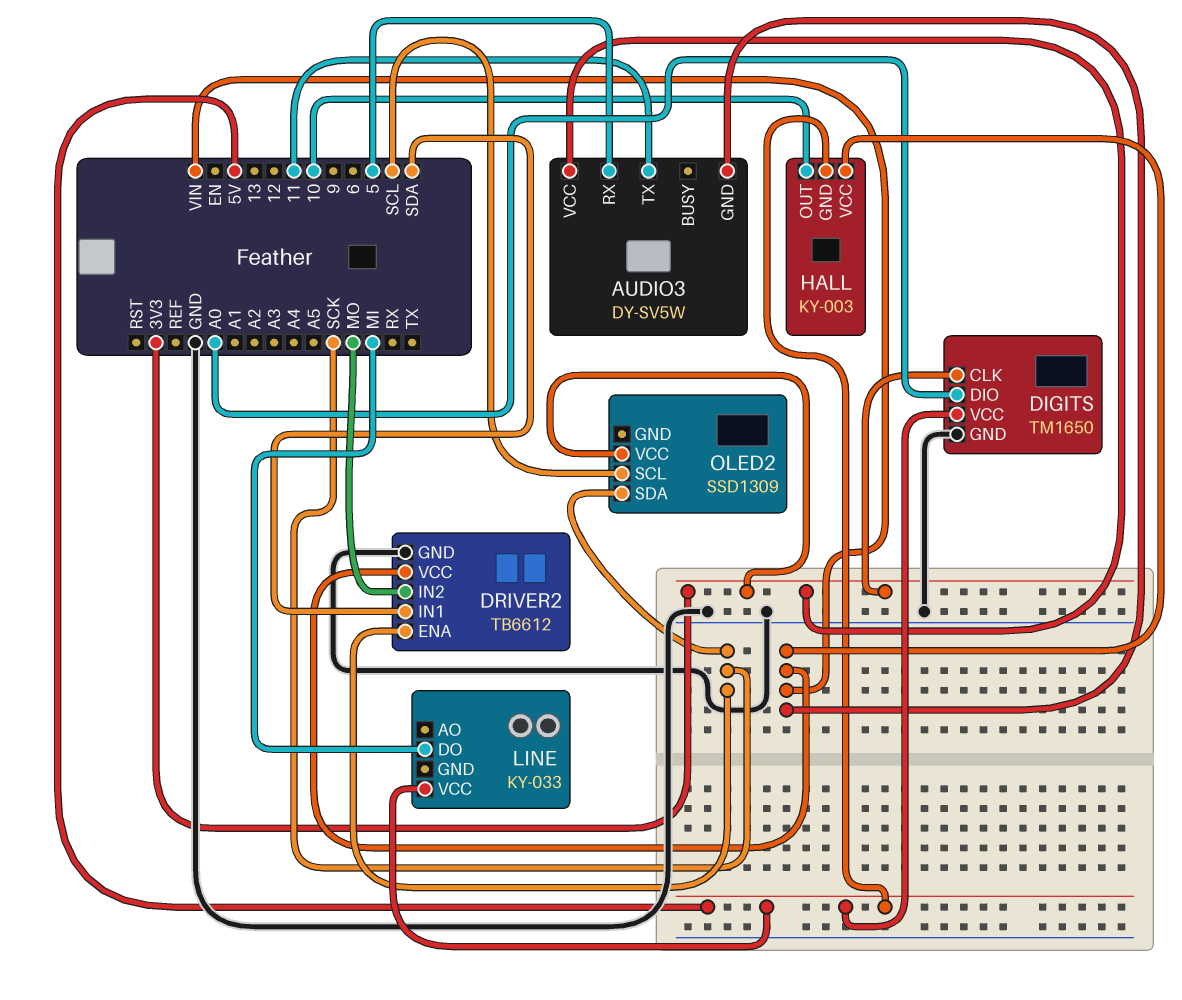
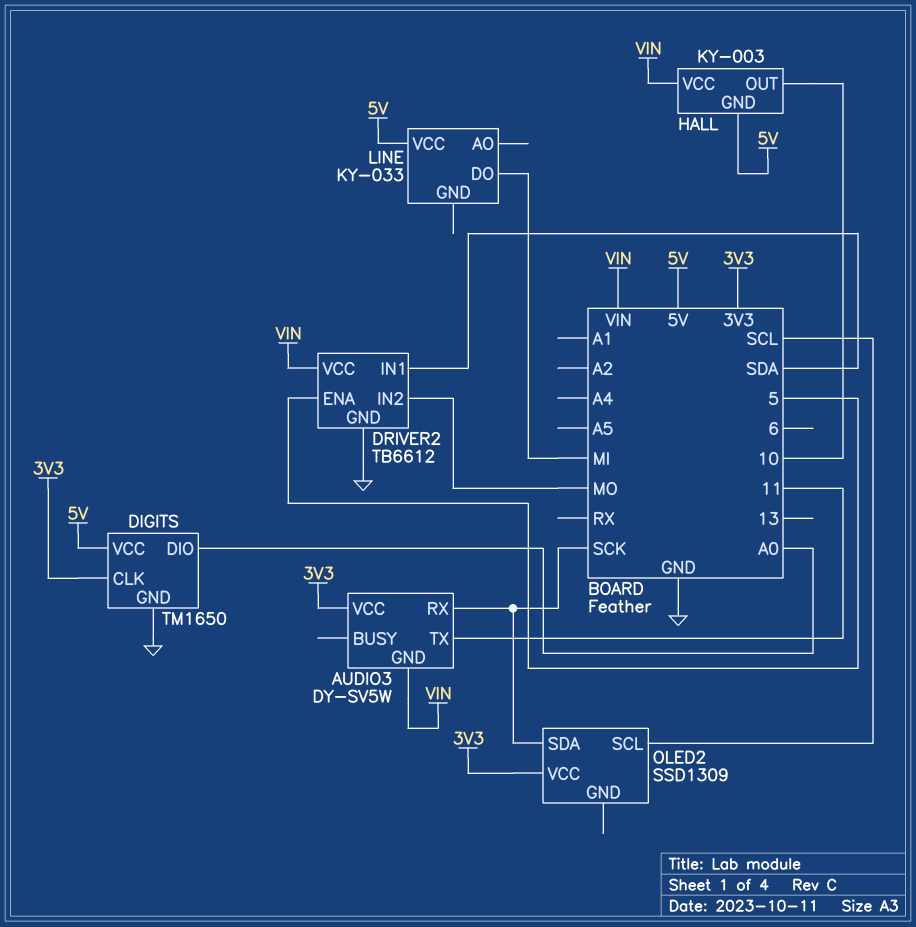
AUDIO3 pin RX: 5 -> SCK
DRIVER2 pin ENA: SCK -> 5

